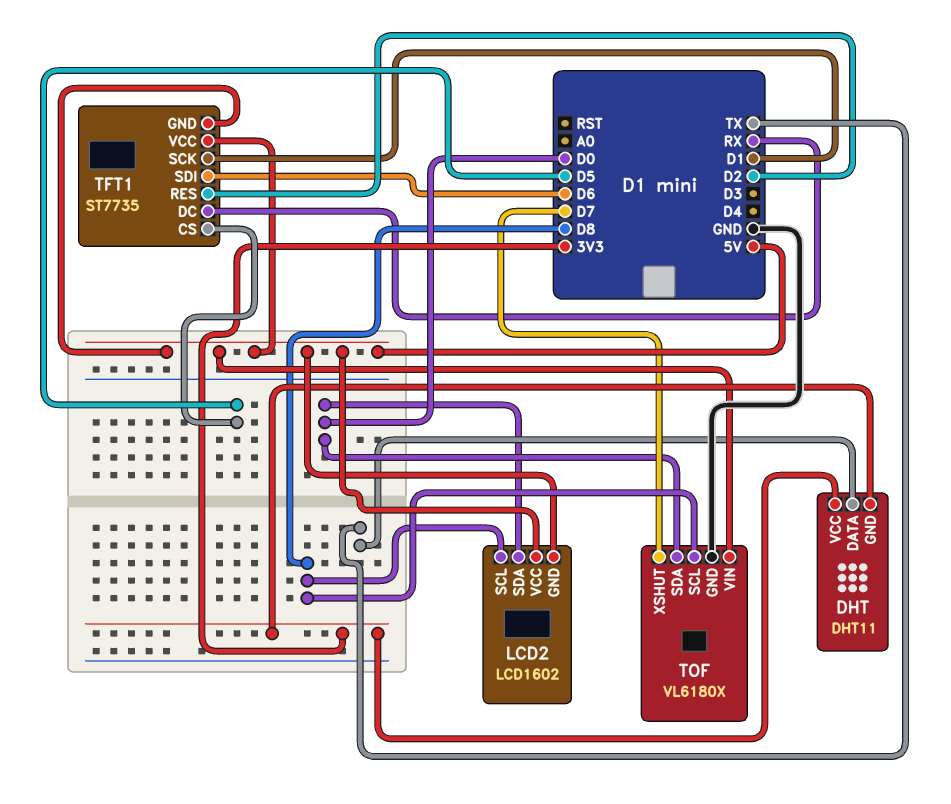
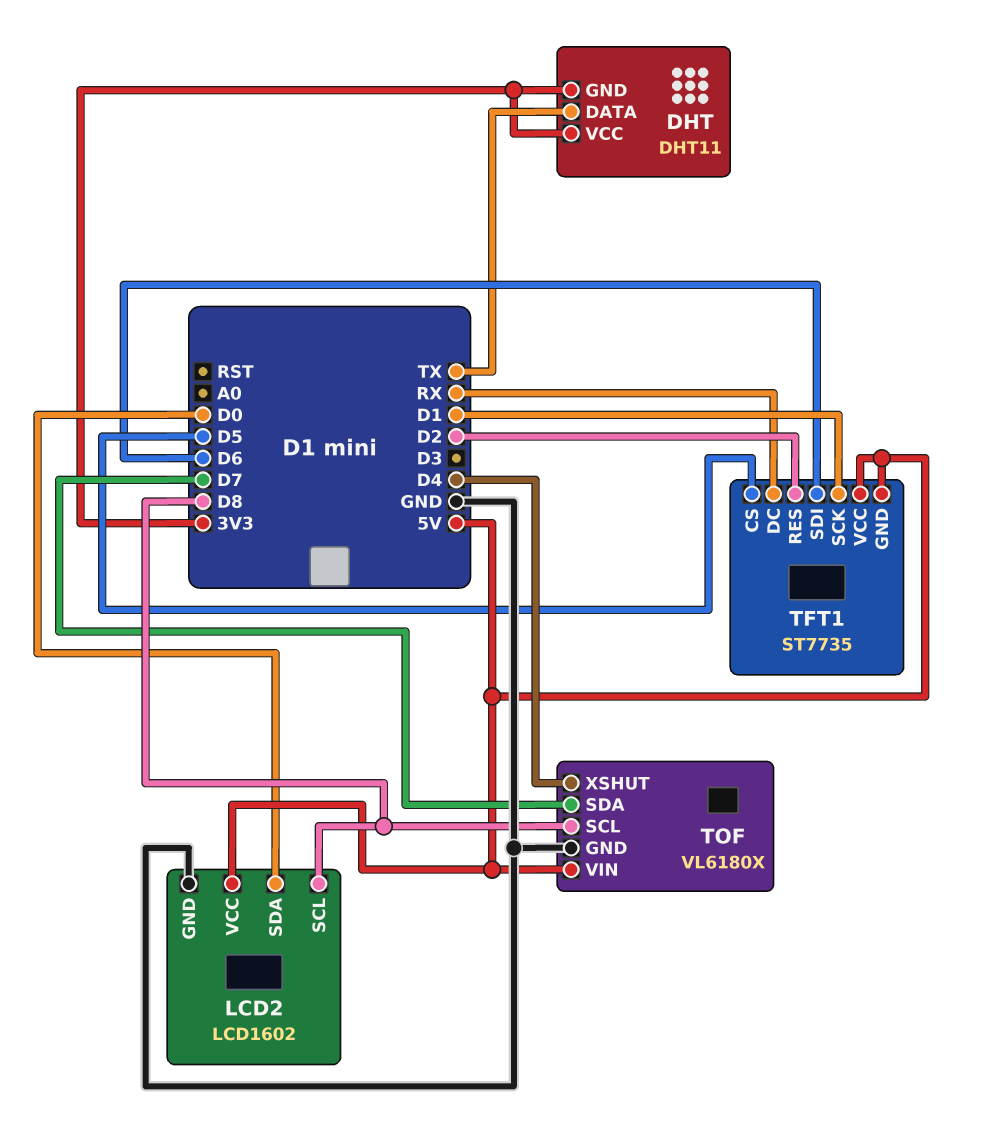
LCD2 pin GND: 5V -> GND
TOF pin SDA: D0 -> D7
TOF pin XSHUT: D7 -> D4

